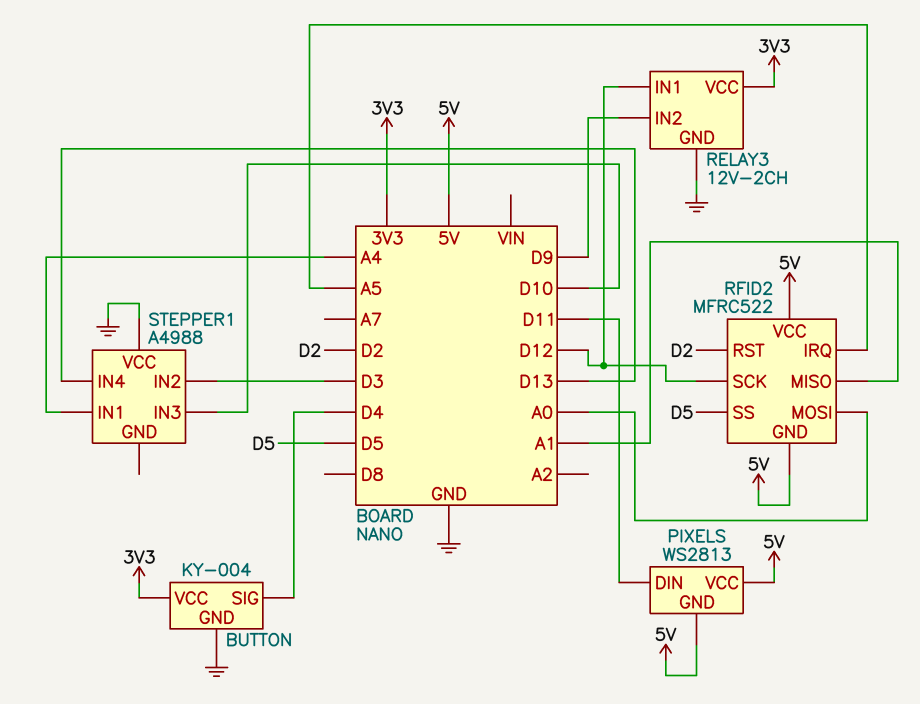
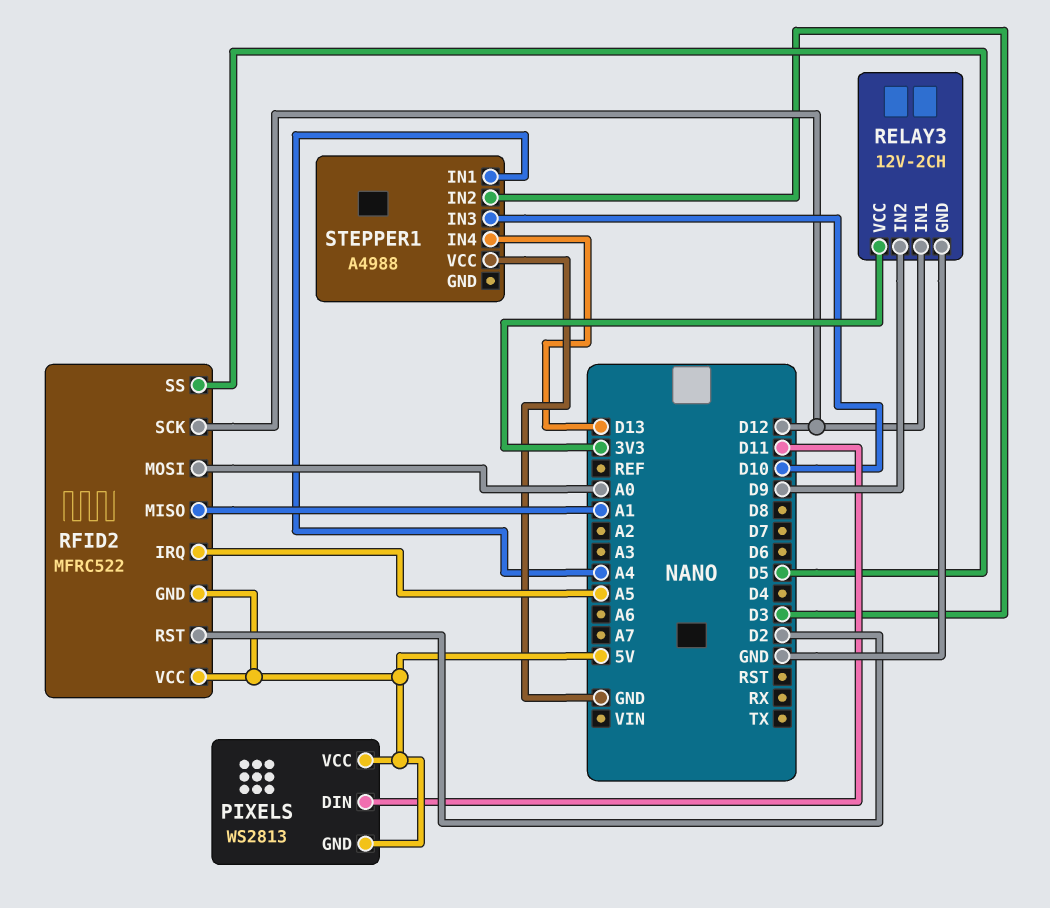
BUTTON: KY-004 -> none
BUTTON pin GND: GND -> none
BUTTON pin SIG: D4 -> none
BUTTON pin VCC: 3V3 -> none

